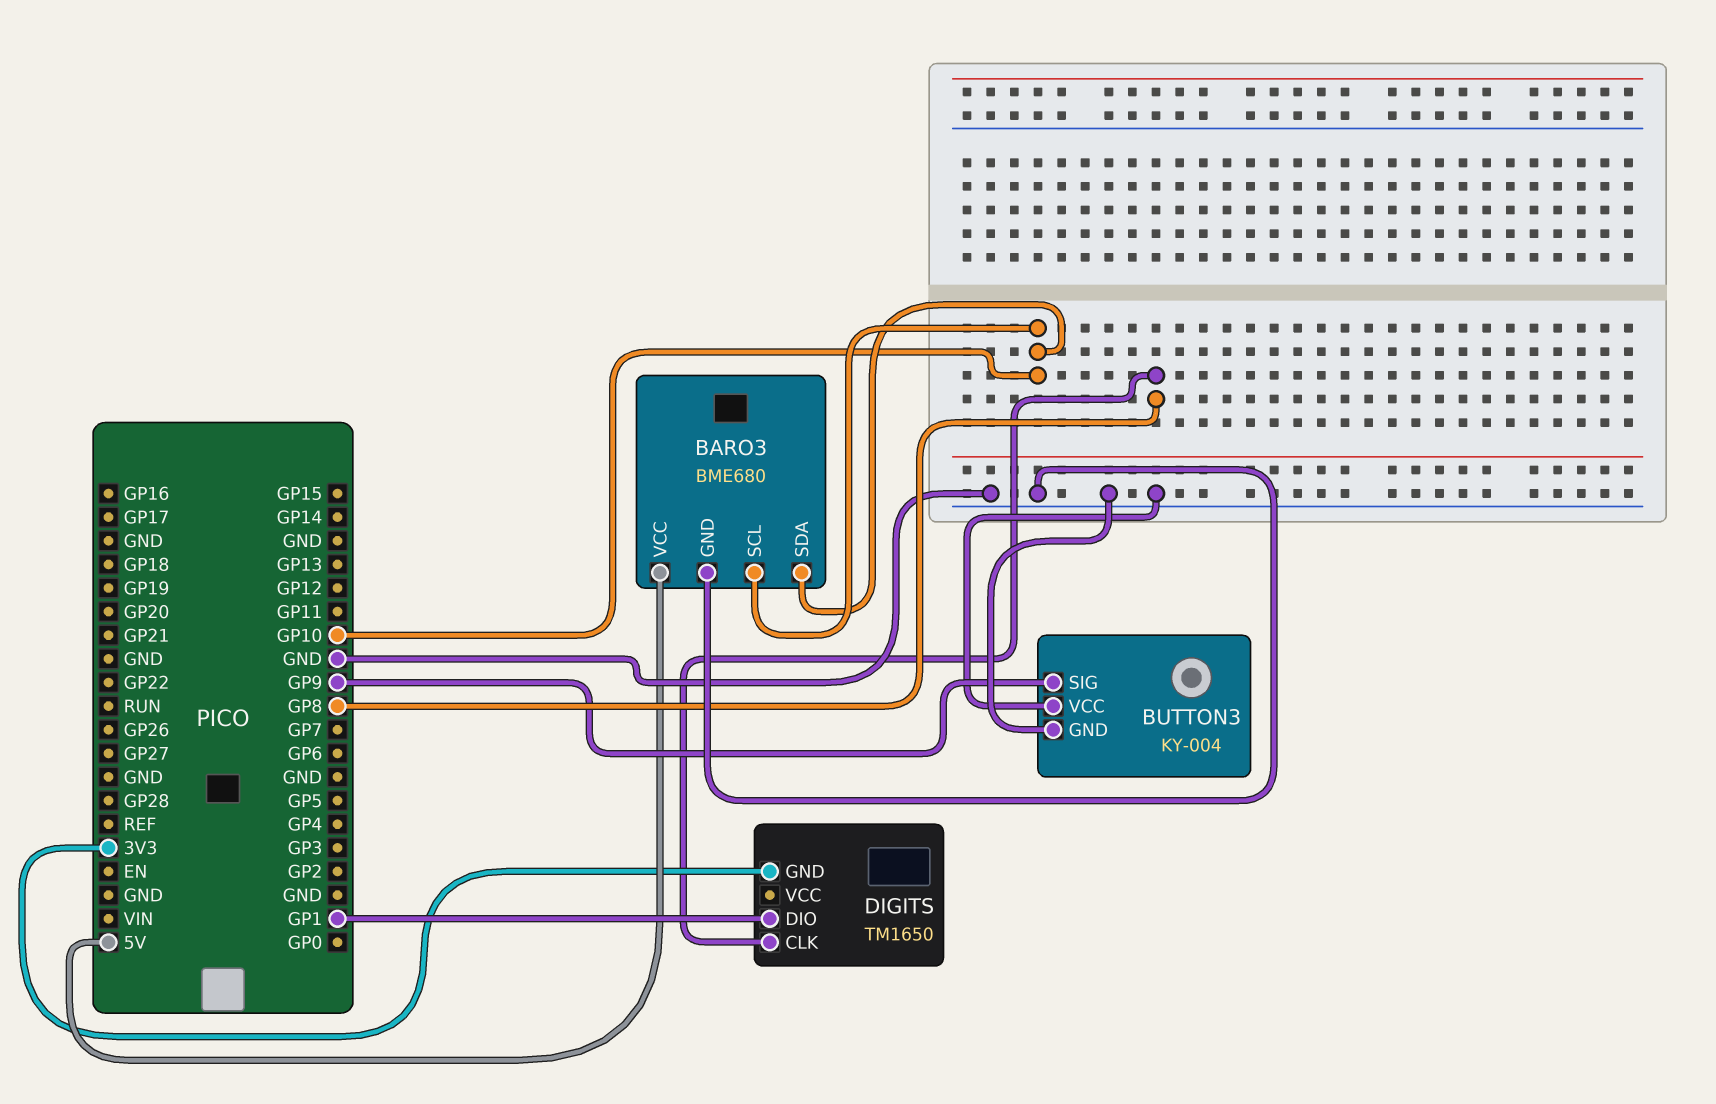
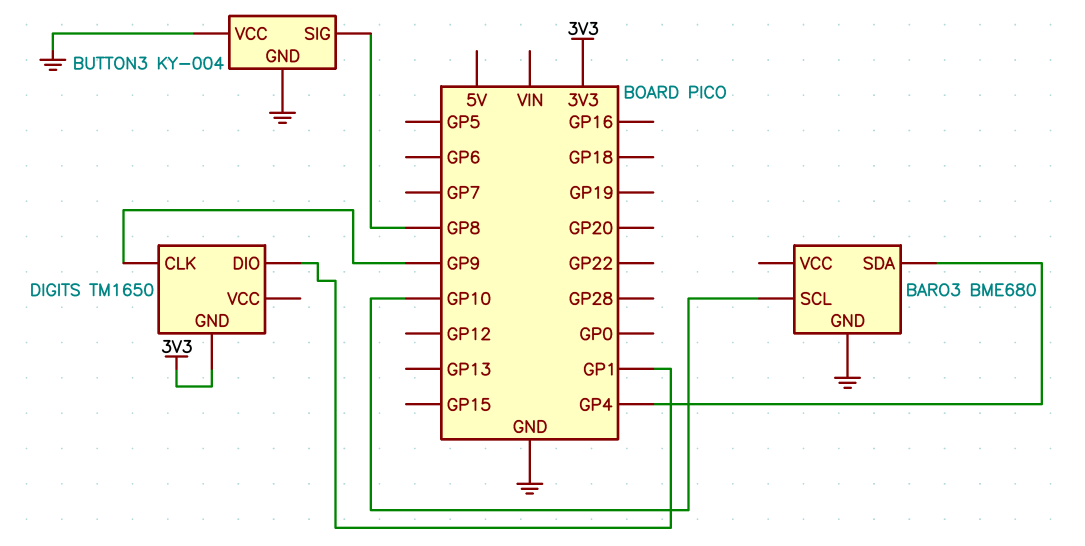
BARO3 pin SDA: GP10 -> GP4
BARO3 pin VCC: 5V -> none
BUTTON3 pin SIG: GP9 -> GP8
DIGITS pin CLK: GP8 -> GP9

